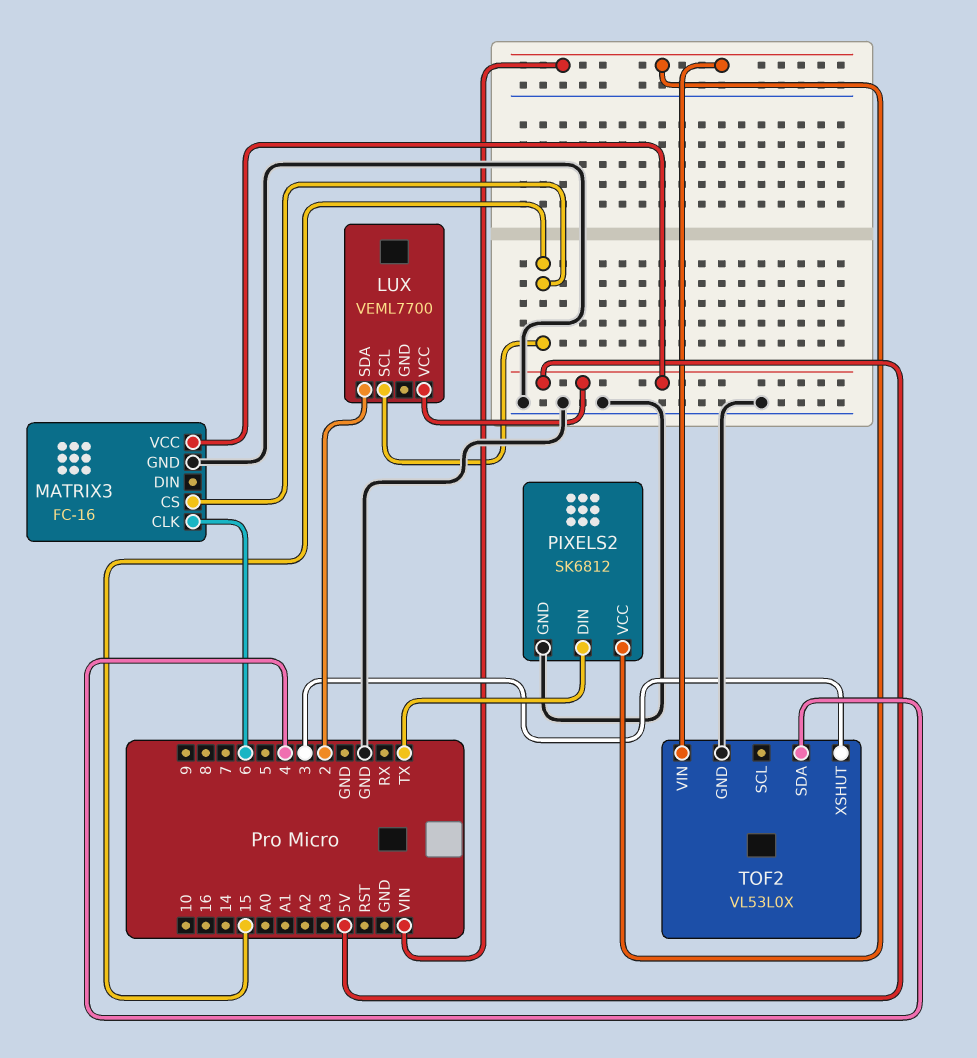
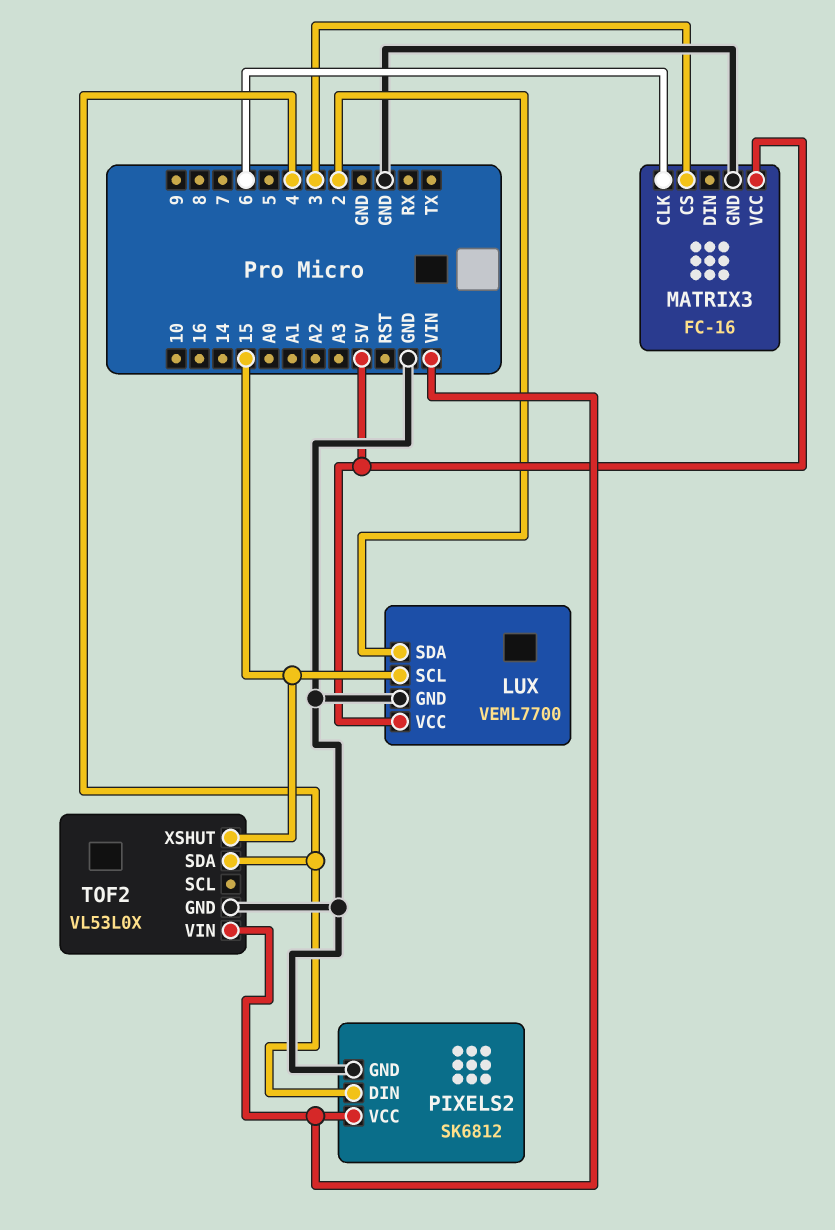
LUX pin GND: none -> GND
MATRIX3 pin CS: 15 -> 3
PIXELS2 pin DIN: TX -> 4
TOF2 pin XSHUT: 3 -> 15

